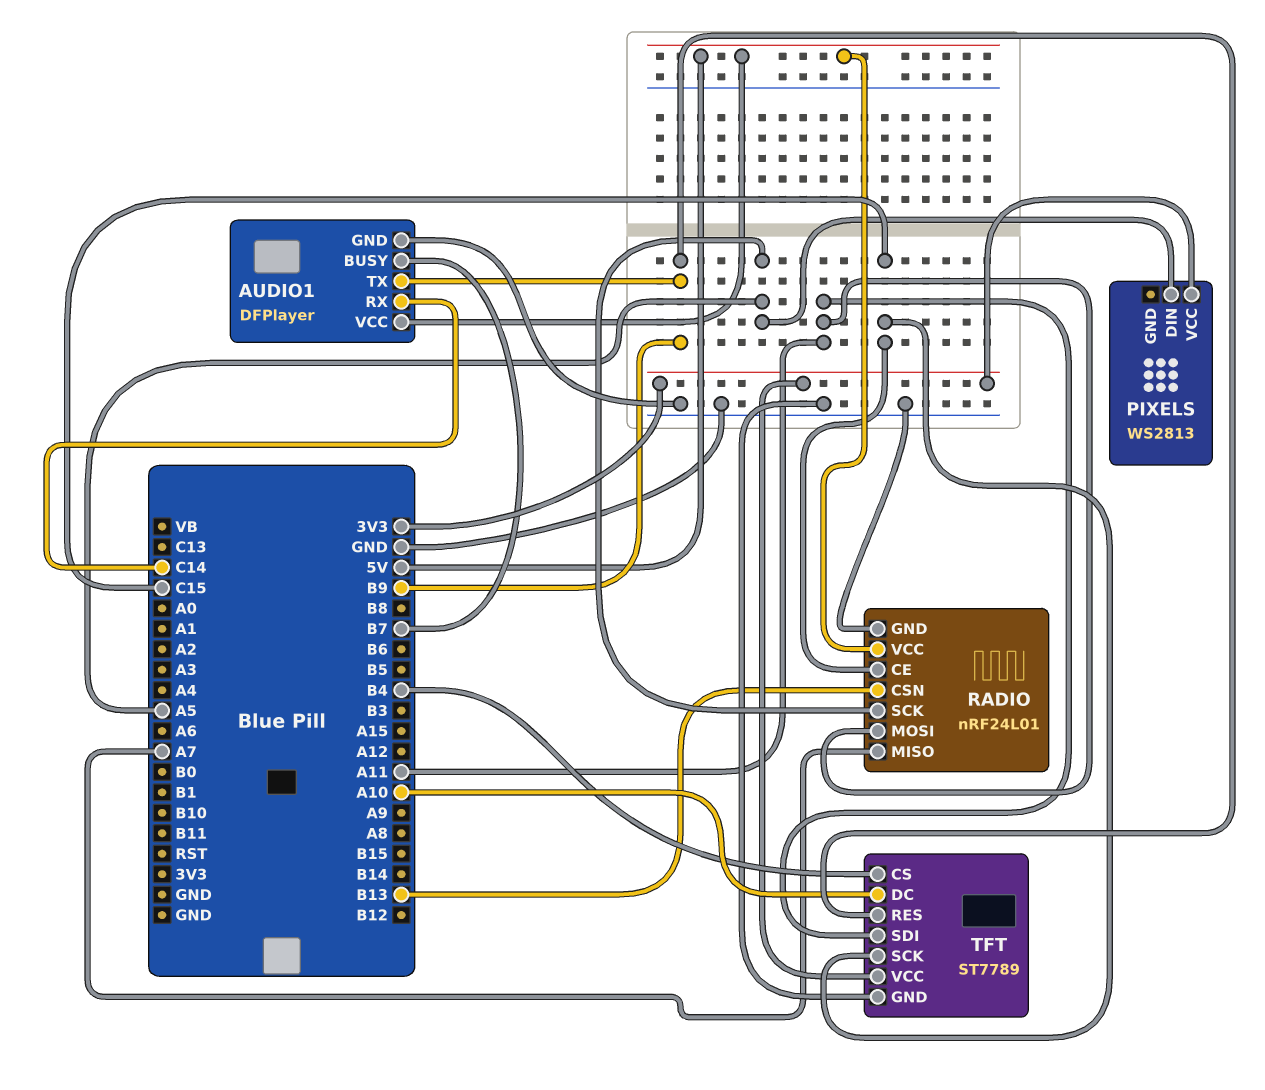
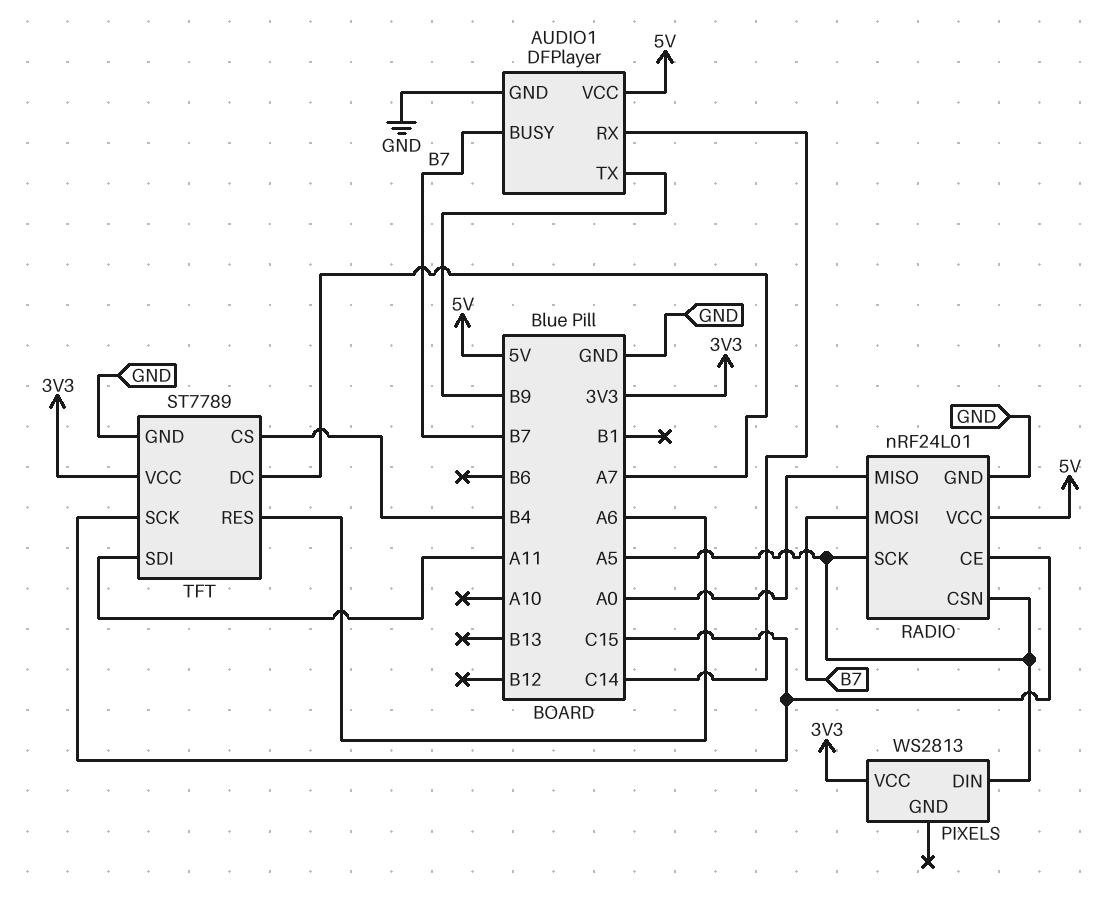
RADIO pin CSN: B13 -> A5
RADIO pin MISO: A7 -> A0
RADIO pin MOSI: A11 -> B7
TFT pin DC: A10 -> A7
TFT pin RES: B9 -> A6

